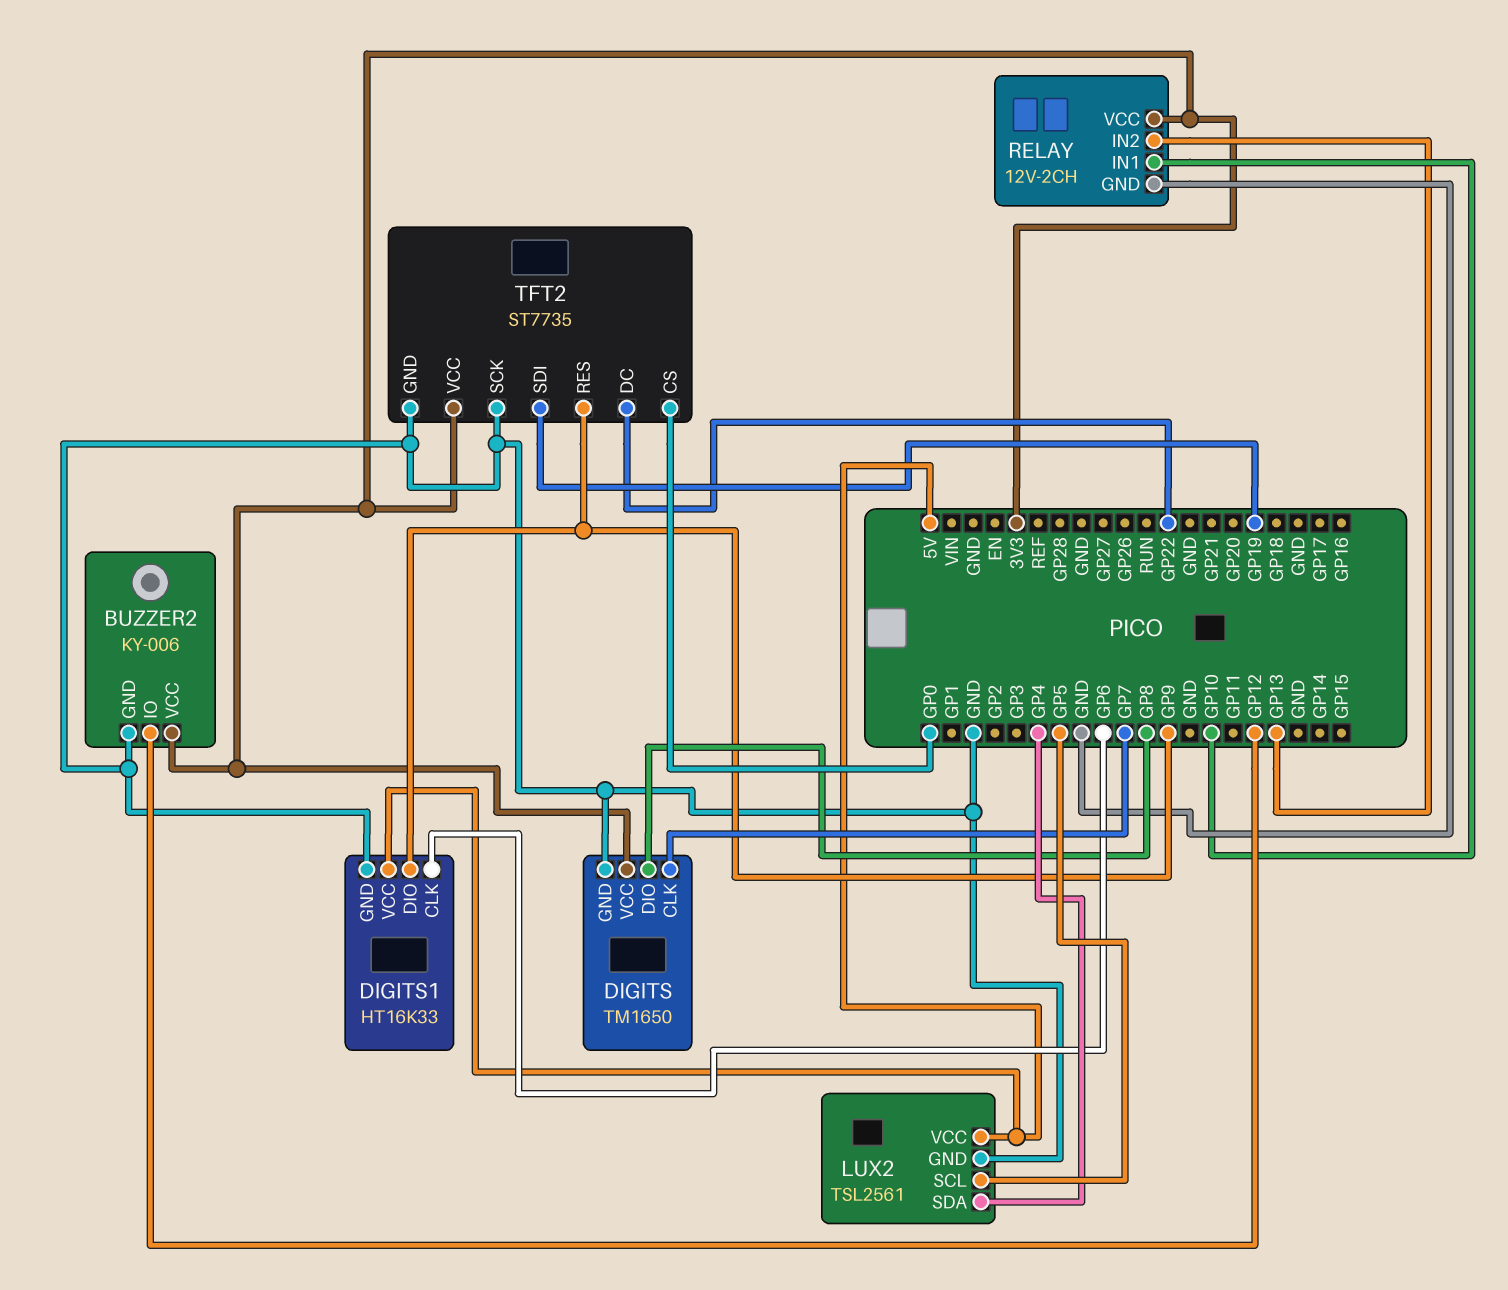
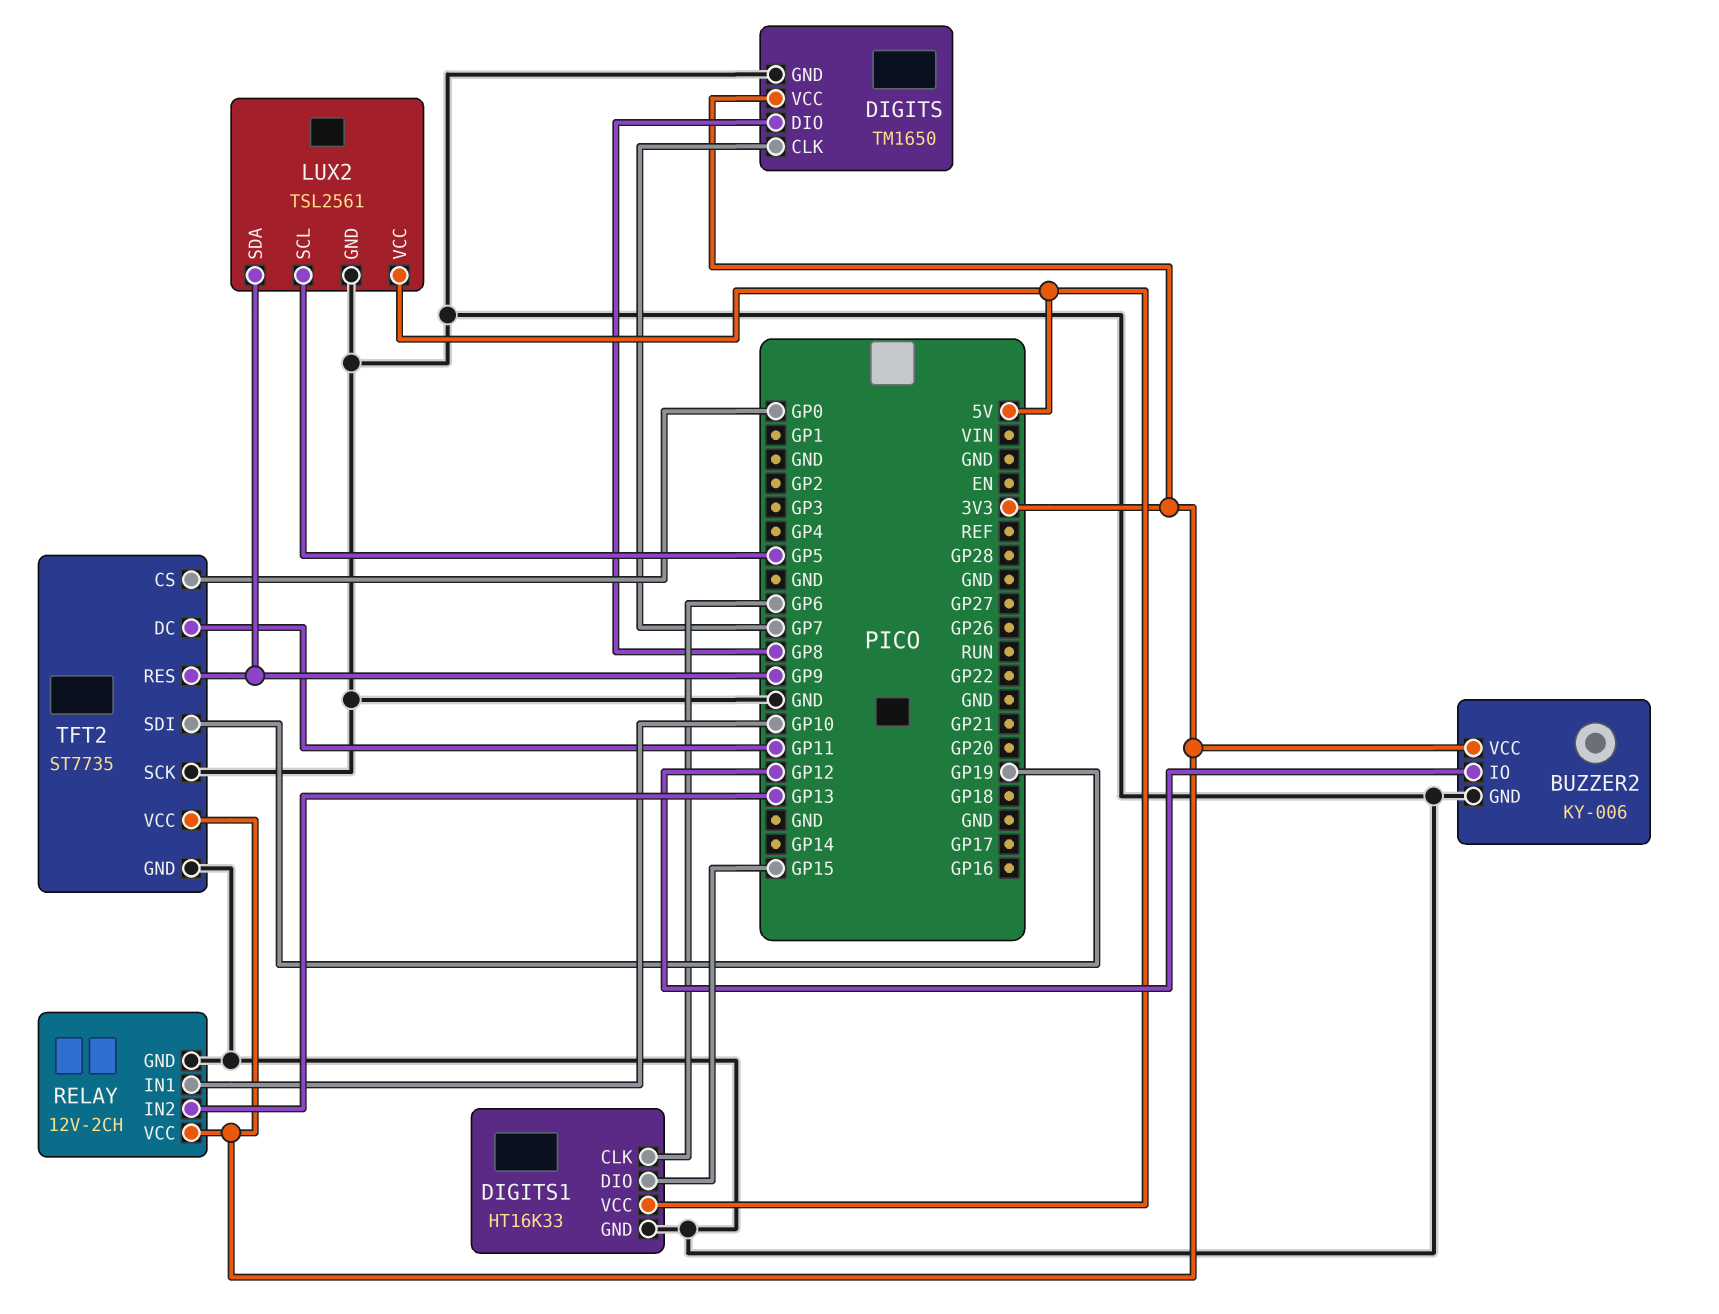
DIGITS1 pin DIO: GP9 -> GP15
LUX2 pin SDA: GP4 -> GP9
TFT2 pin DC: GP22 -> GP11

